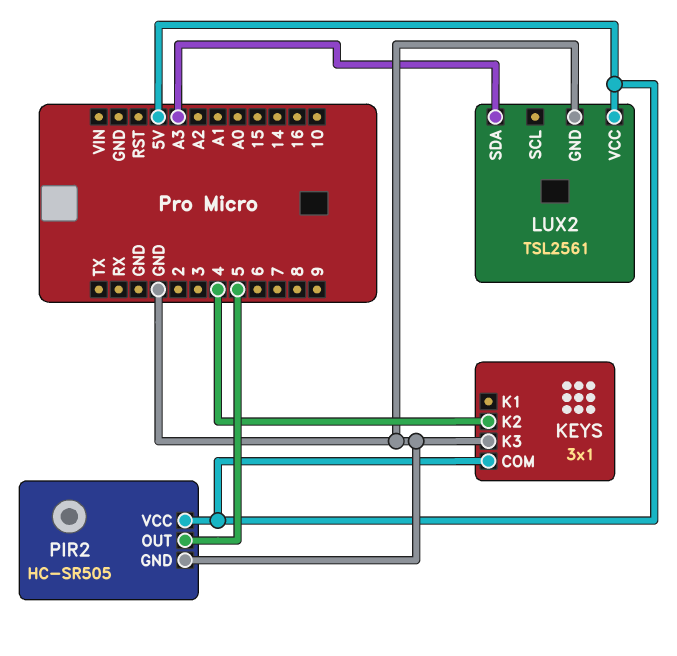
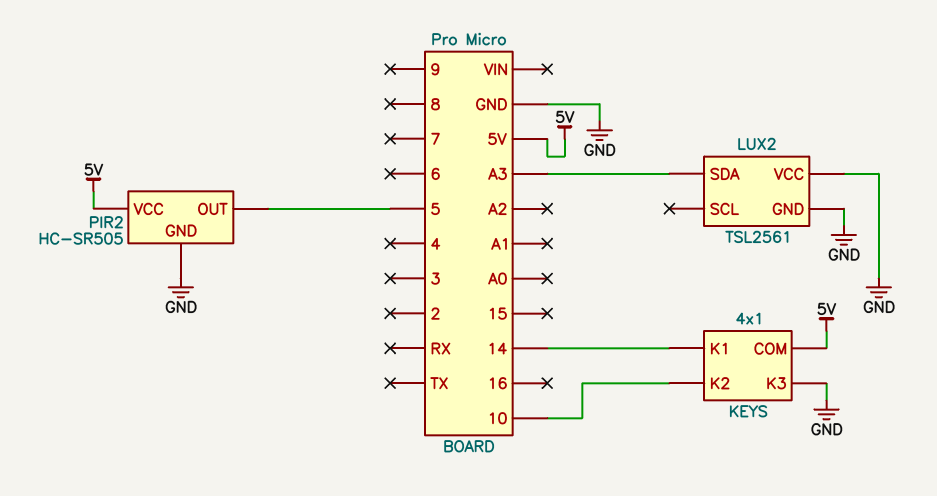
KEYS: 3x1 -> 4x1
KEYS pin K1: none -> 14
KEYS pin K2: 4 -> 10
LUX2 pin VCC: 5V -> GND

